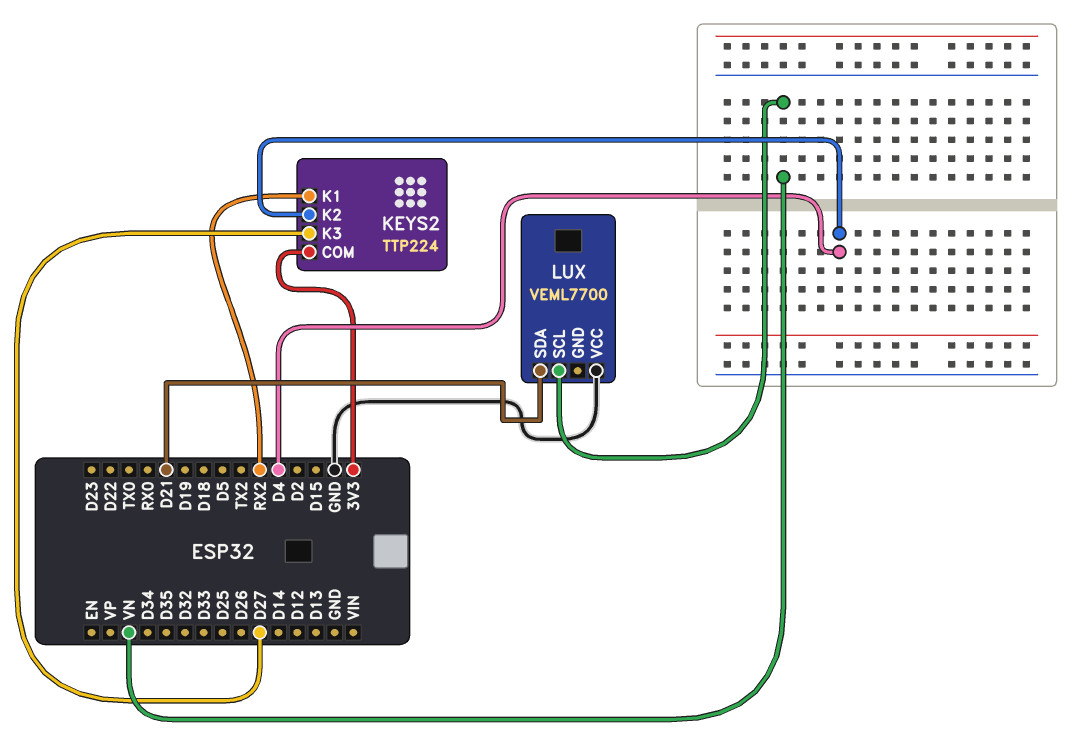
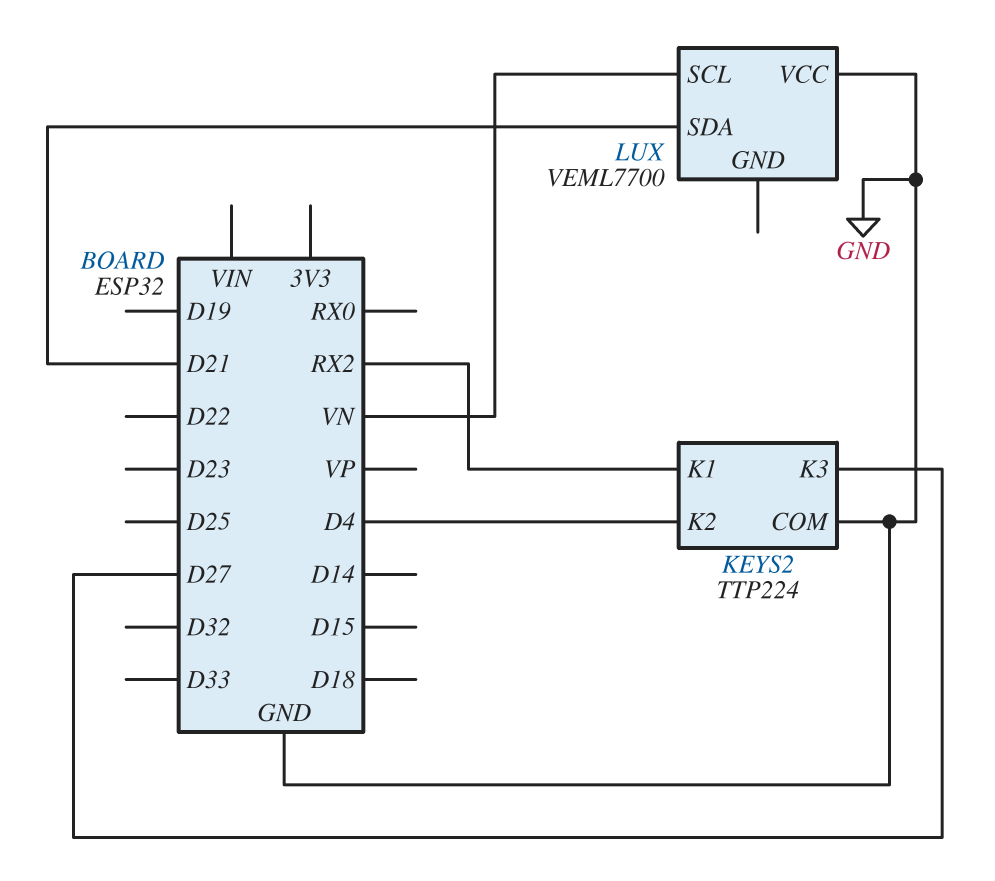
KEYS2 pin COM: 3V3 -> GND

